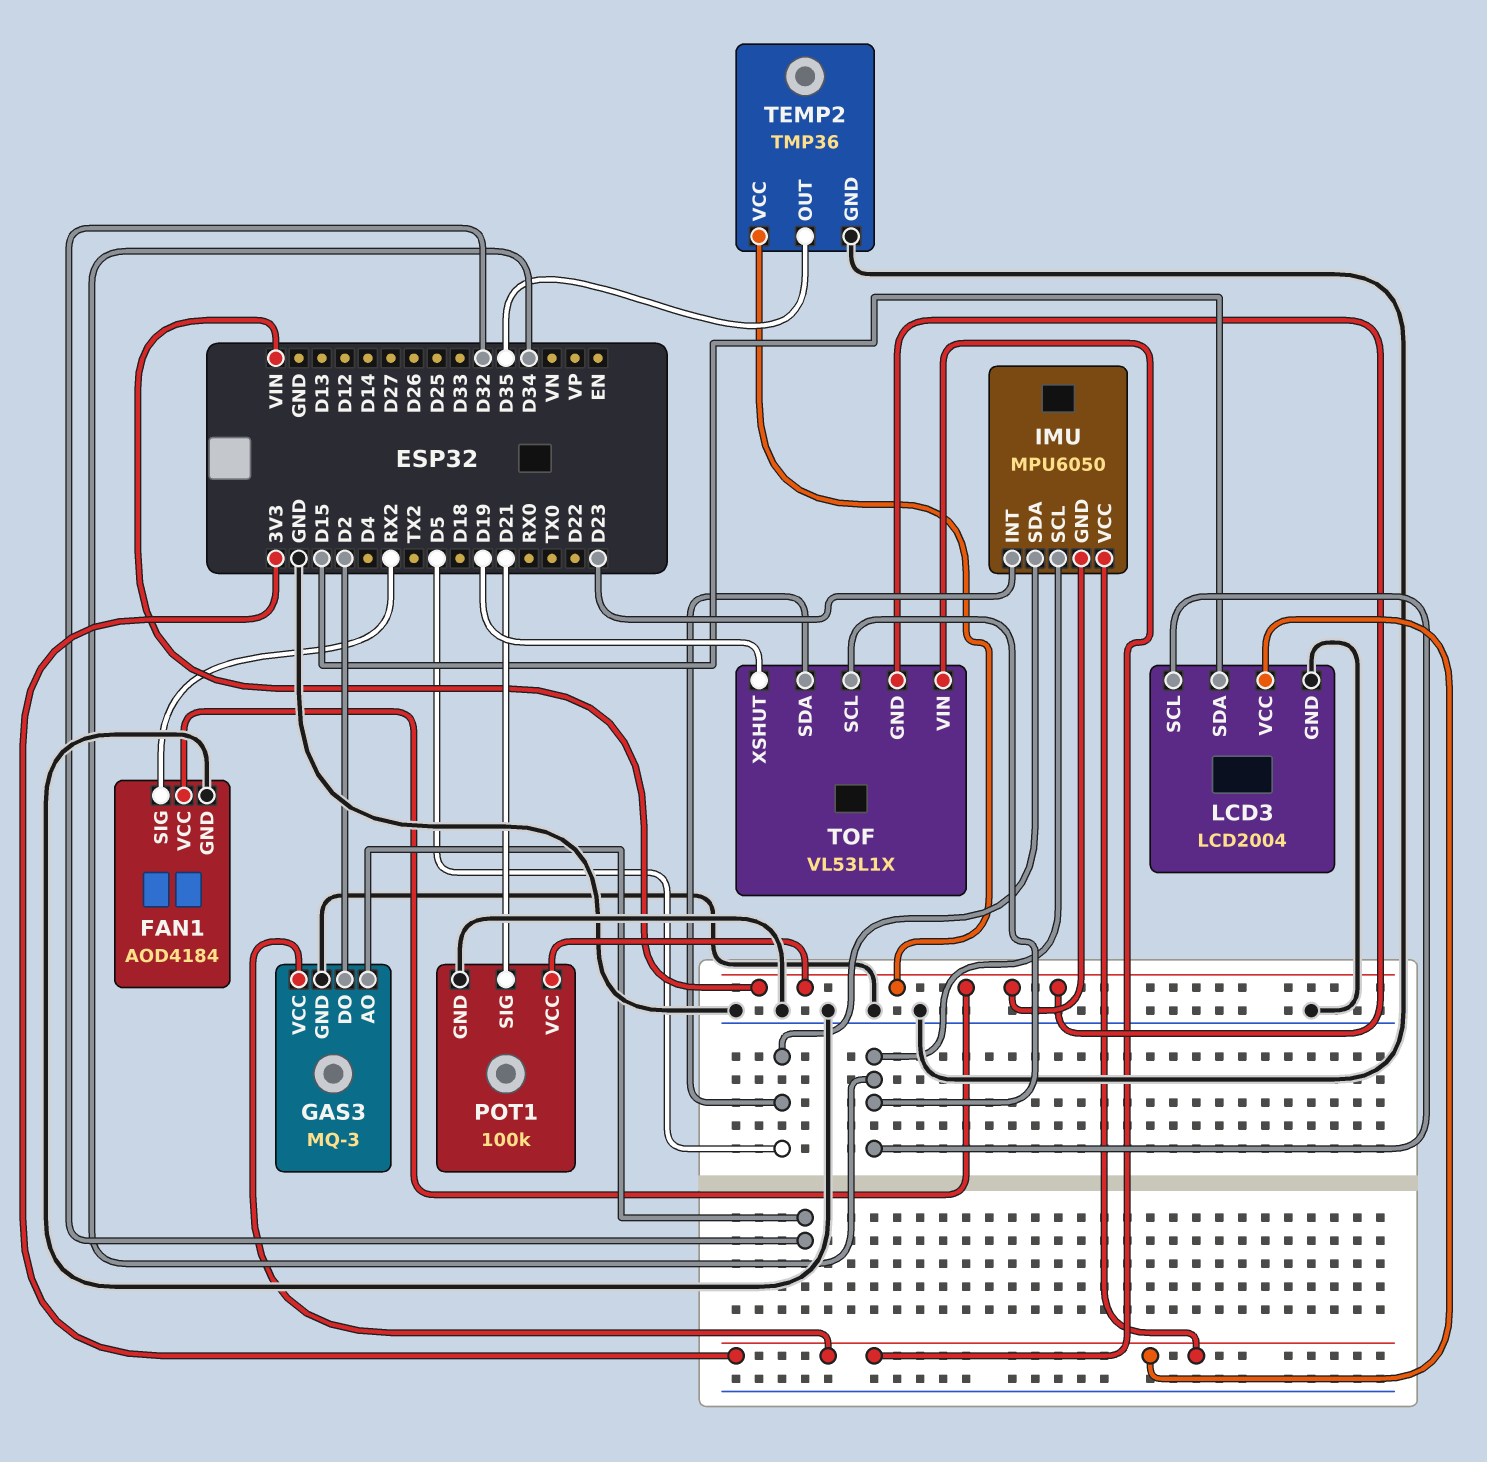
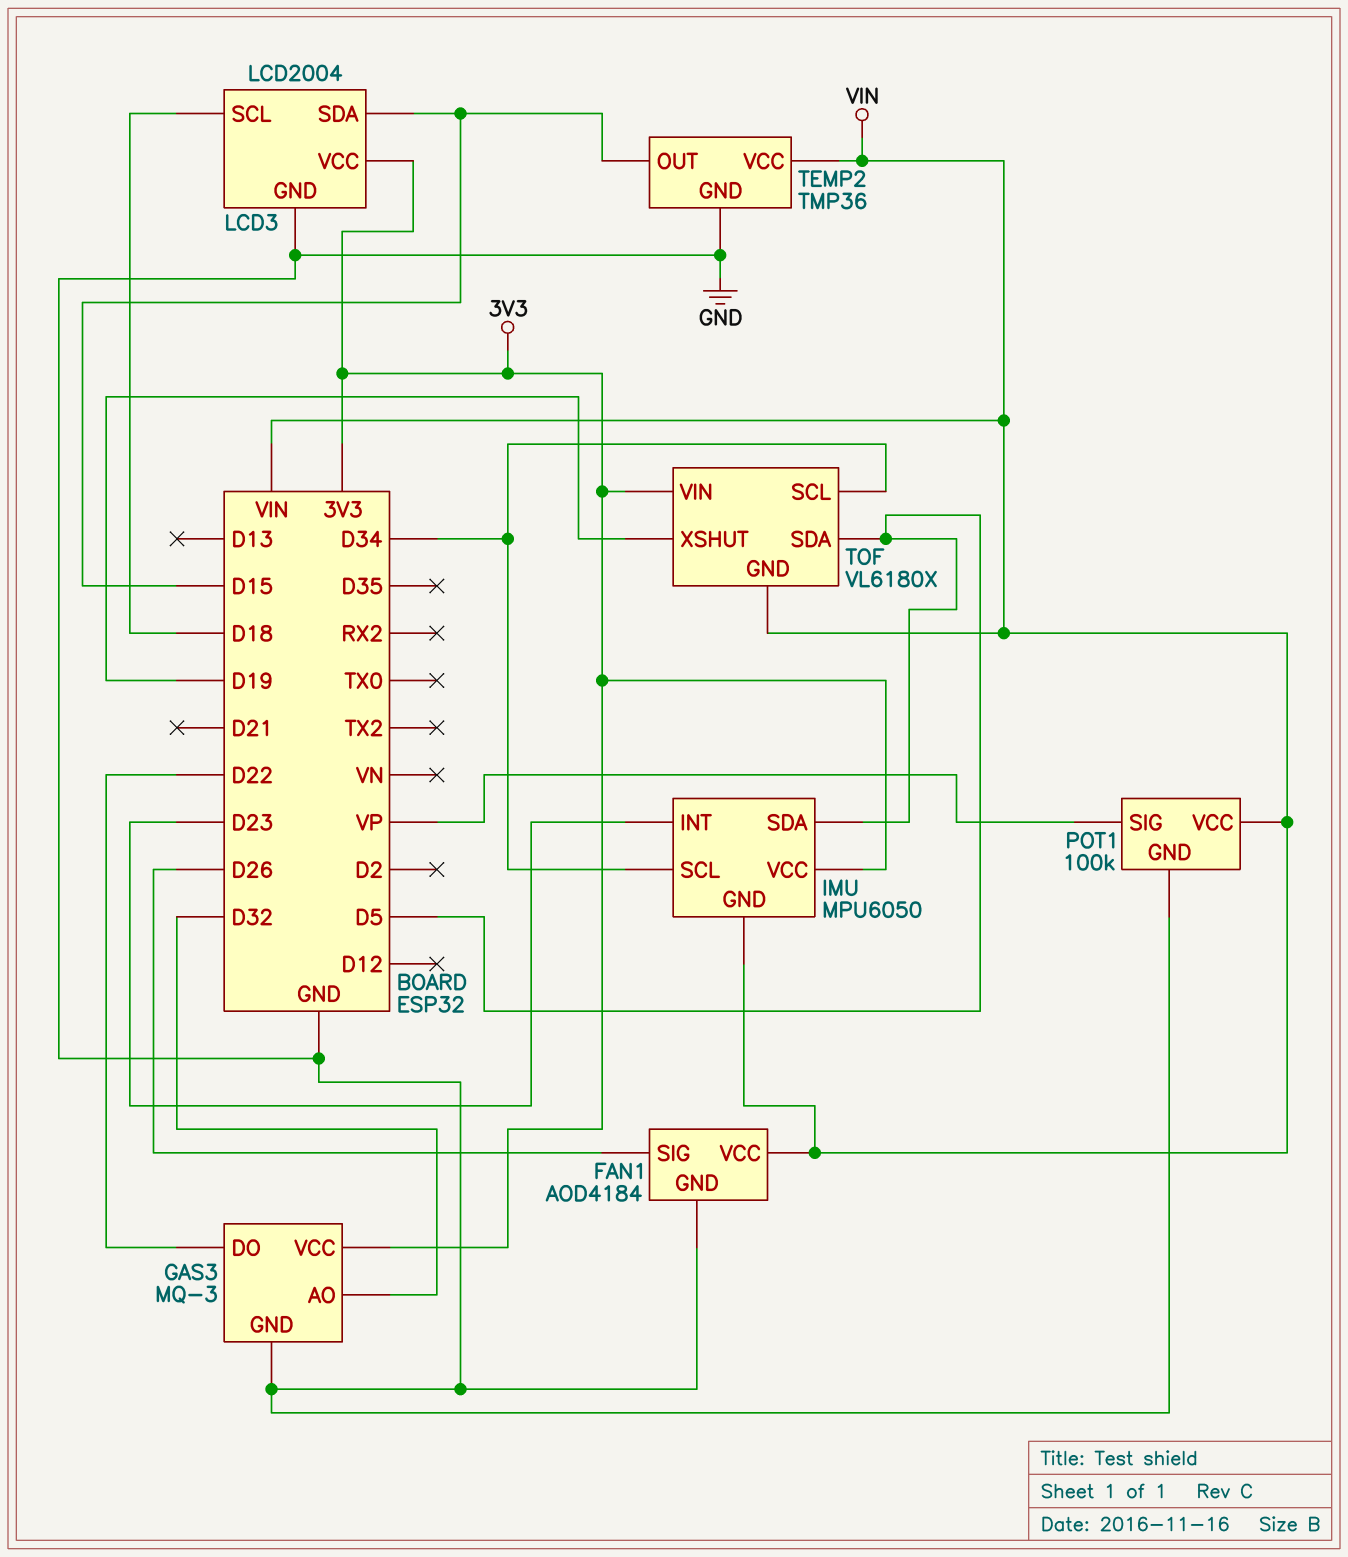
FAN1 pin SIG: RX2 -> D26
GAS3 pin DO: D2 -> D22
LCD3 pin SCL: D34 -> D18
POT1 pin SIG: D21 -> VP
TEMP2 pin OUT: D35 -> D15
TOF: VL53L1X -> VL6180X

